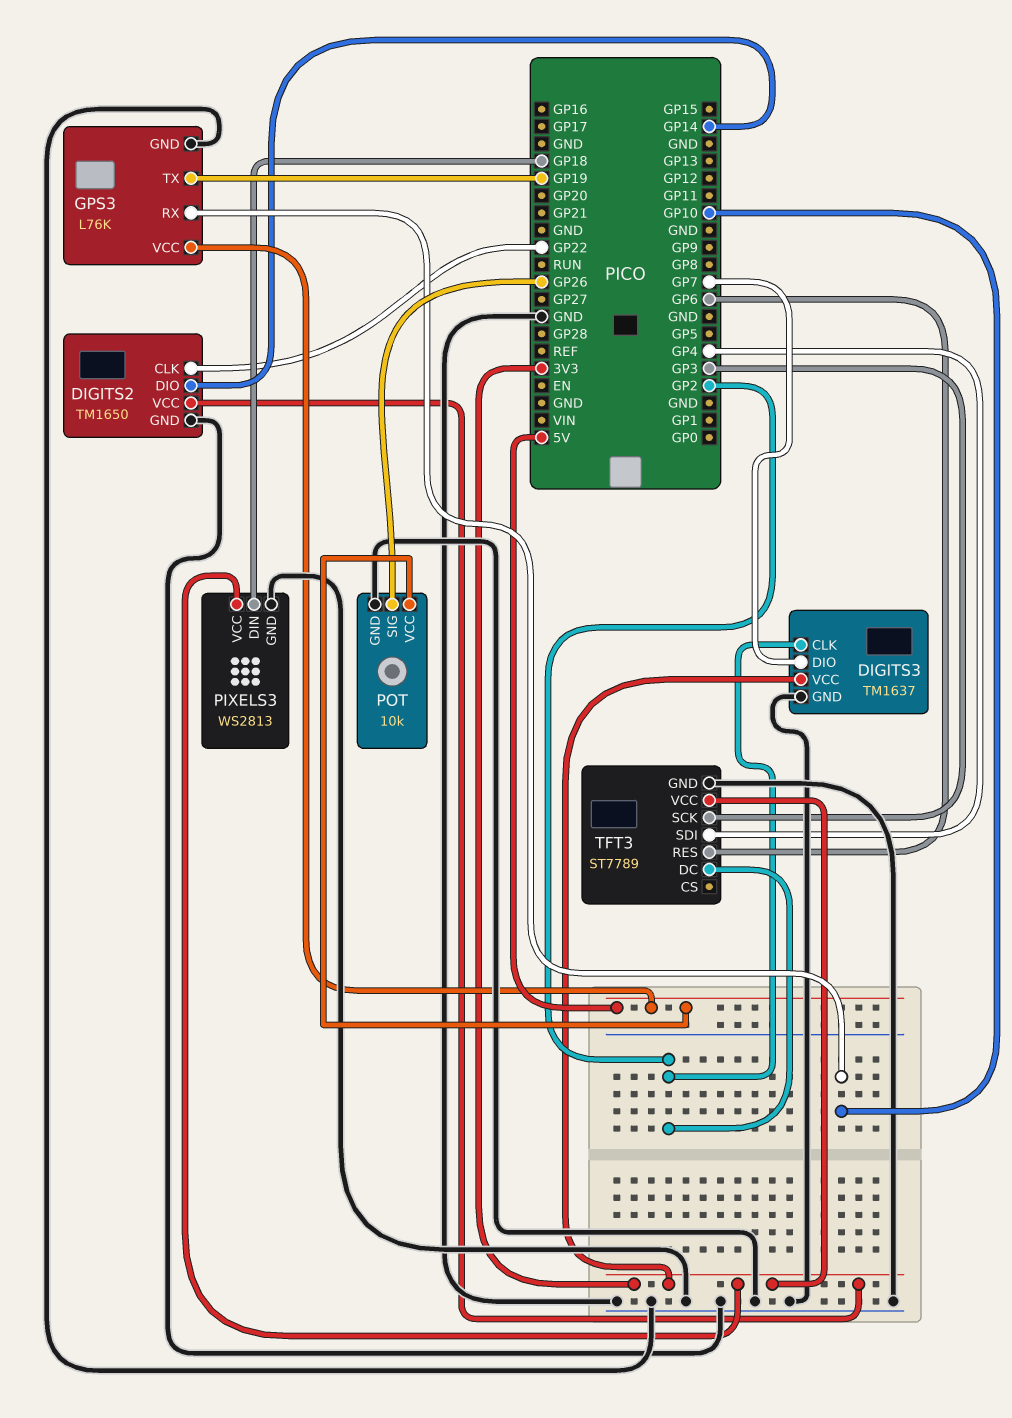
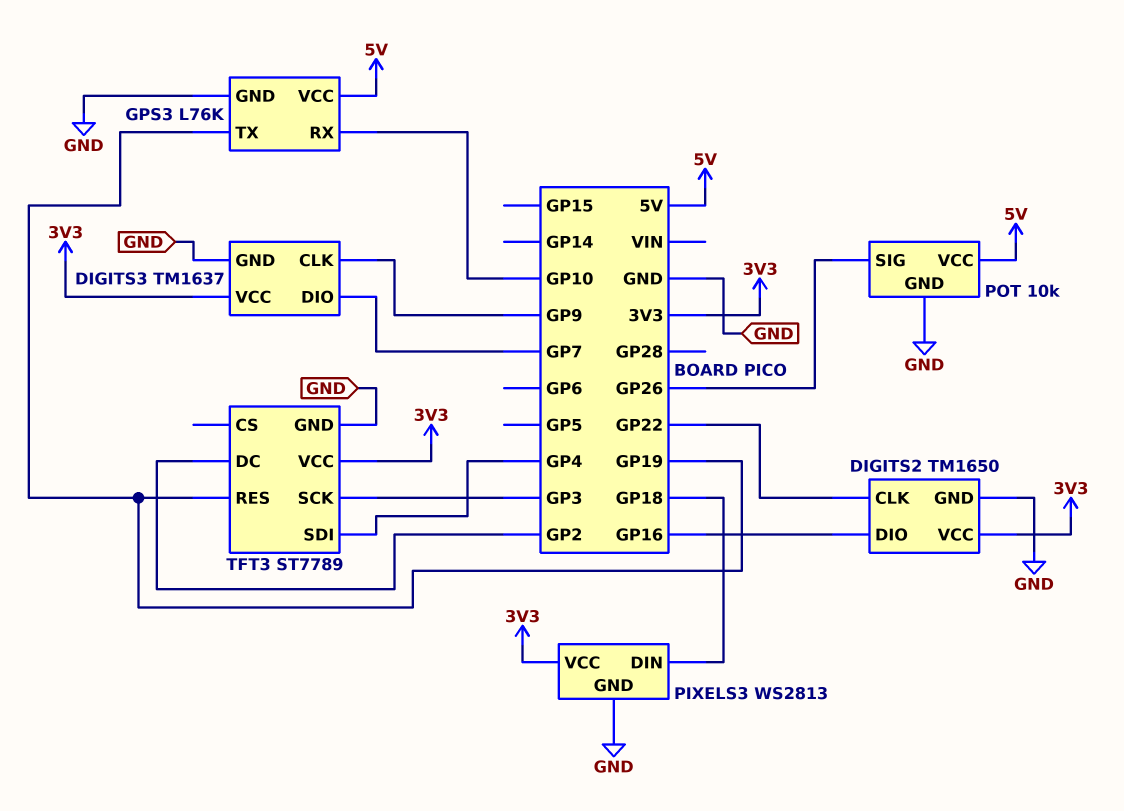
DIGITS2 pin DIO: GP14 -> GP16
DIGITS3 pin CLK: GP2 -> GP9
TFT3 pin RES: GP6 -> GP19

